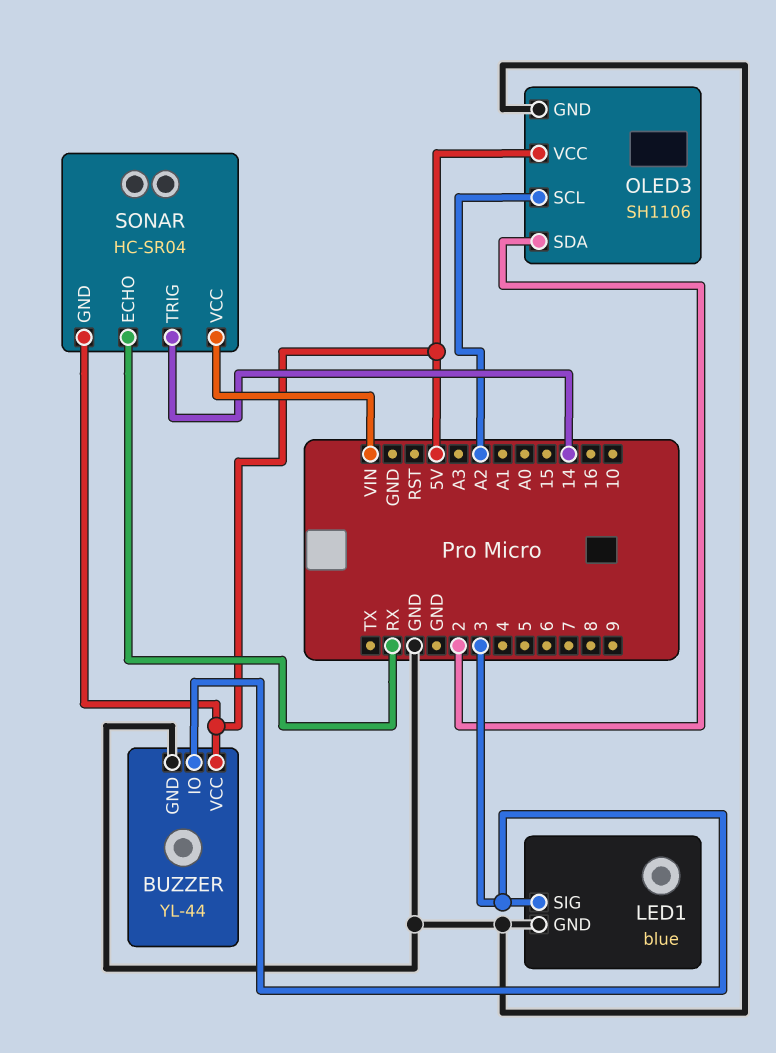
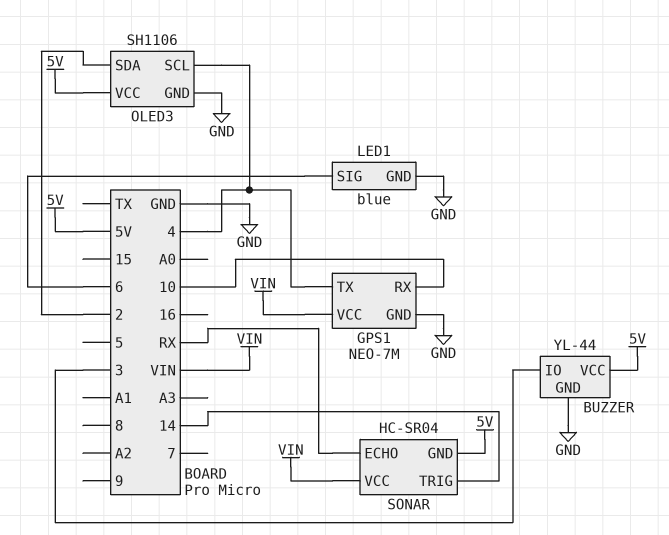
GPS1: none -> NEO-7M
GPS1 pin GND: none -> GND
GPS1 pin RX: none -> 10
GPS1 pin TX: none -> 4
GPS1 pin VCC: none -> VIN
LED1 pin SIG: 3 -> 6
OLED3 pin SCL: A2 -> 4

